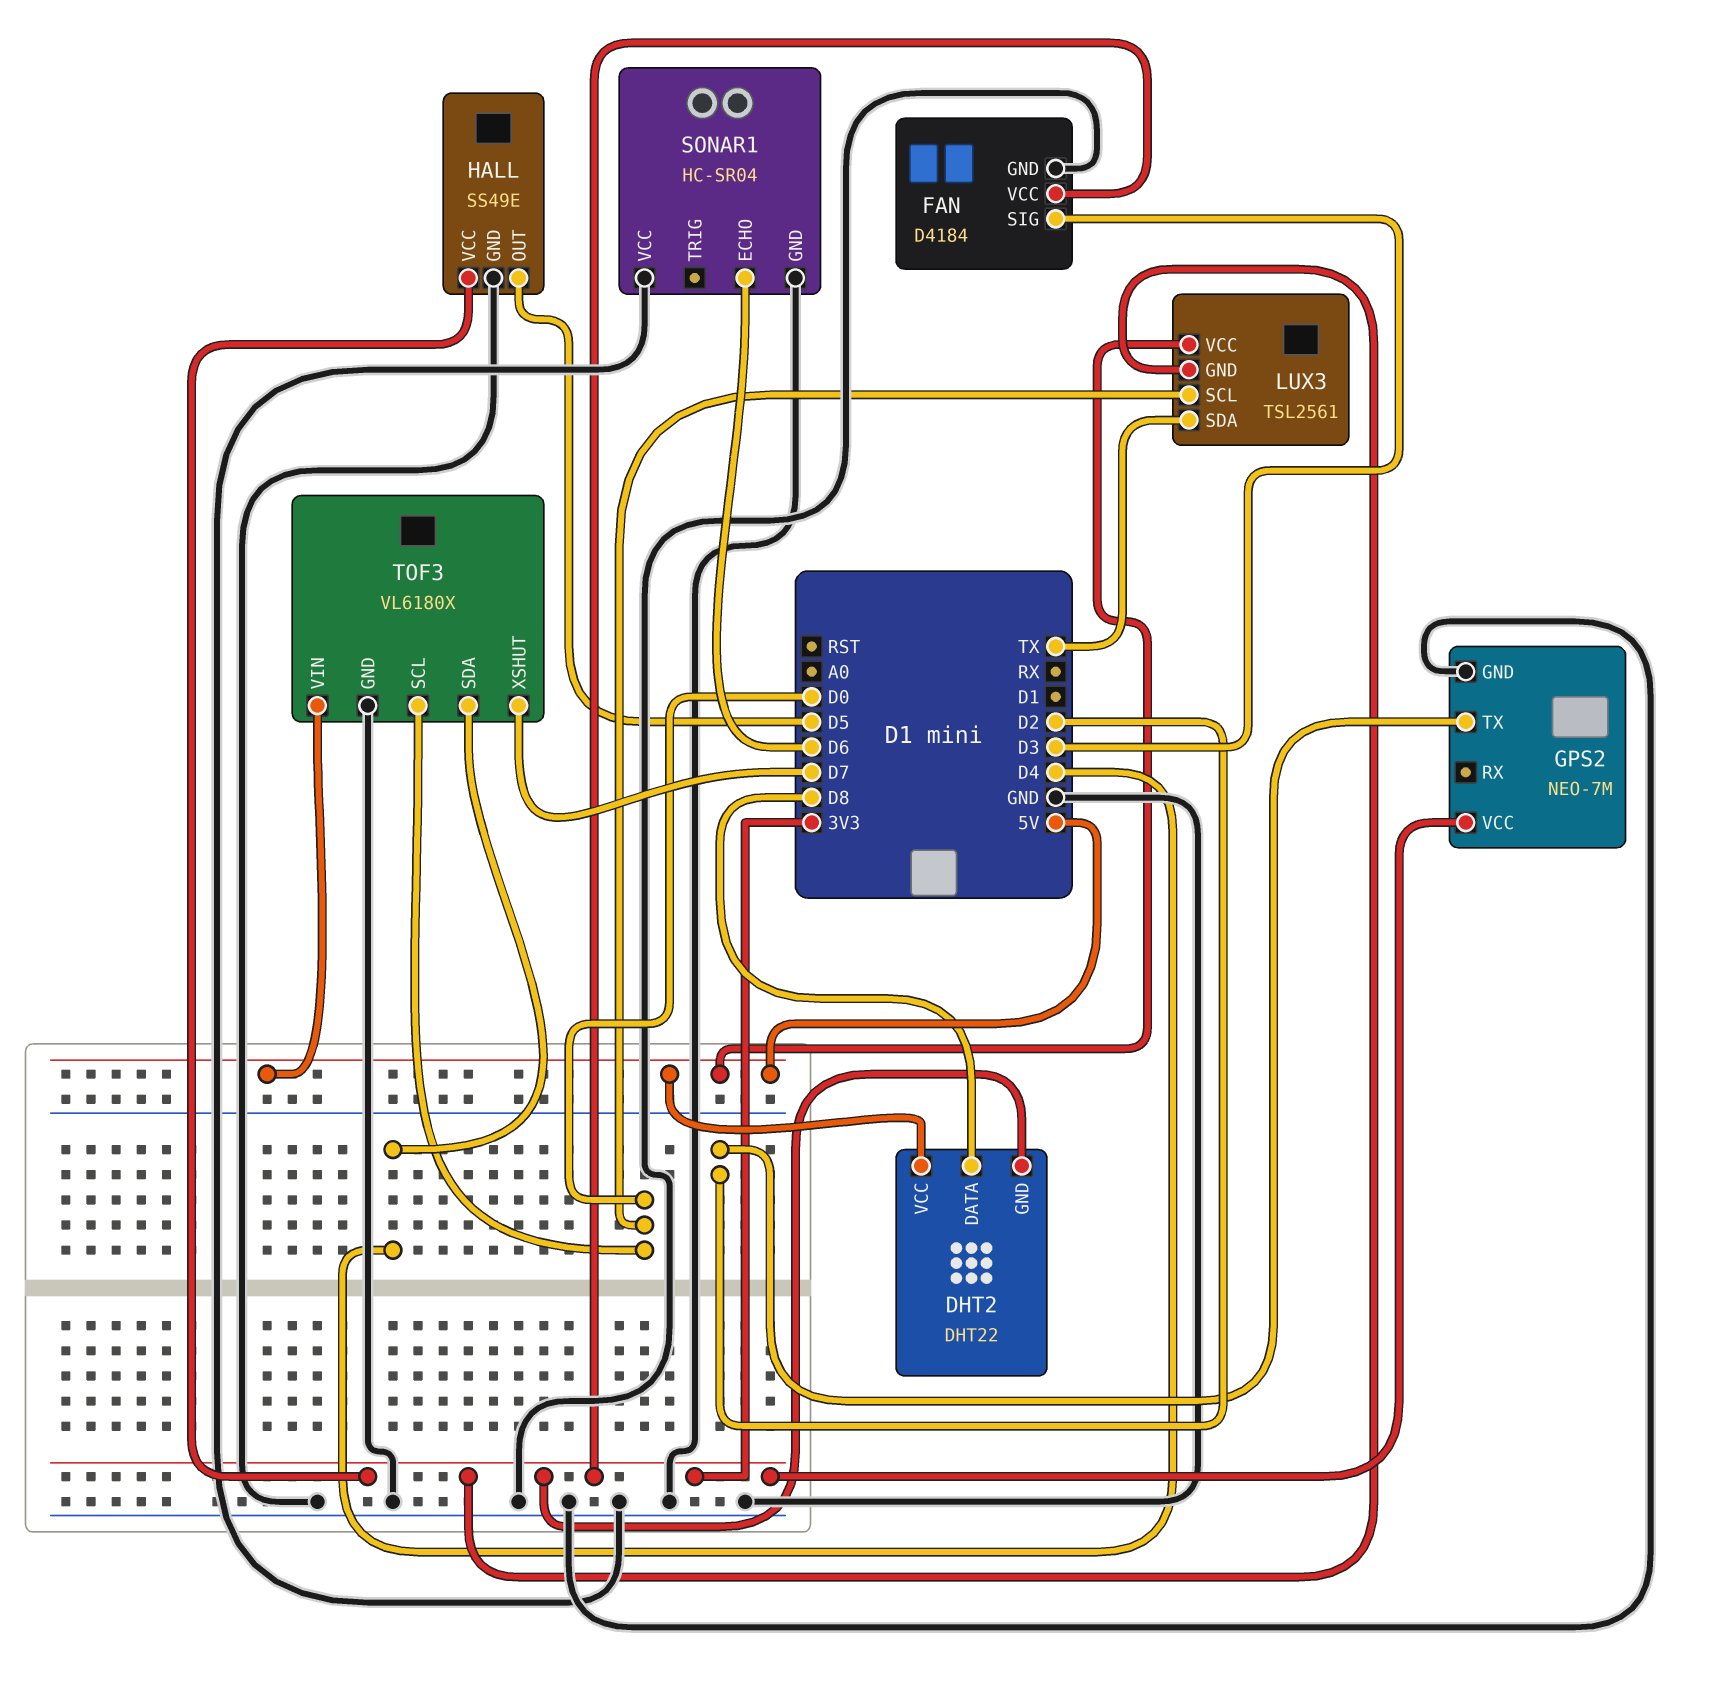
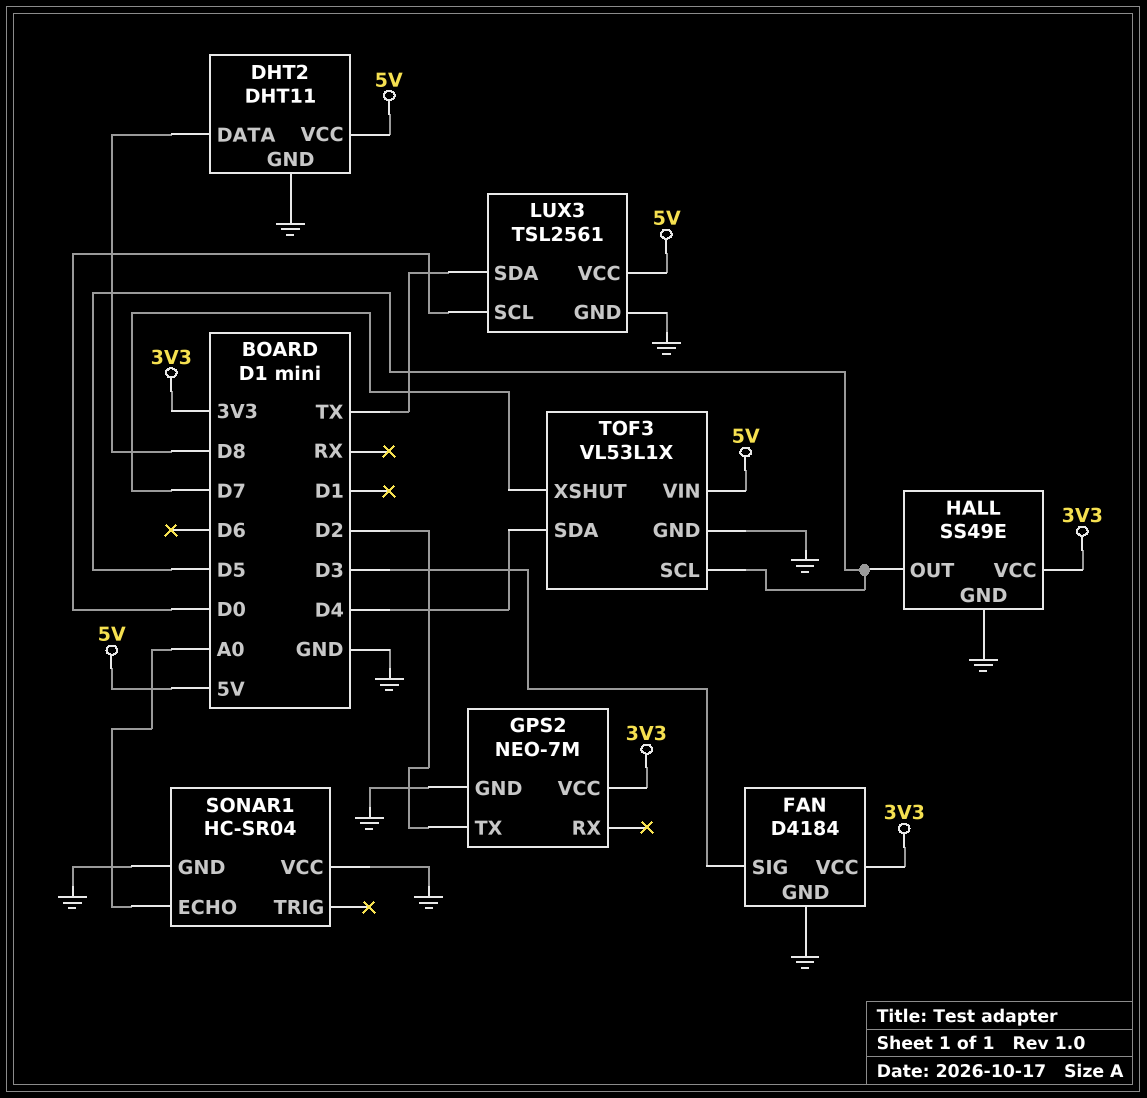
DHT2: DHT22 -> DHT11
DHT2 pin GND: 3V3 -> GND
LUX3 pin GND: 3V3 -> GND
SONAR1 pin ECHO: D6 -> A0
TOF3: VL6180X -> VL53L1X
TOF3 pin SCL: D0 -> D5

